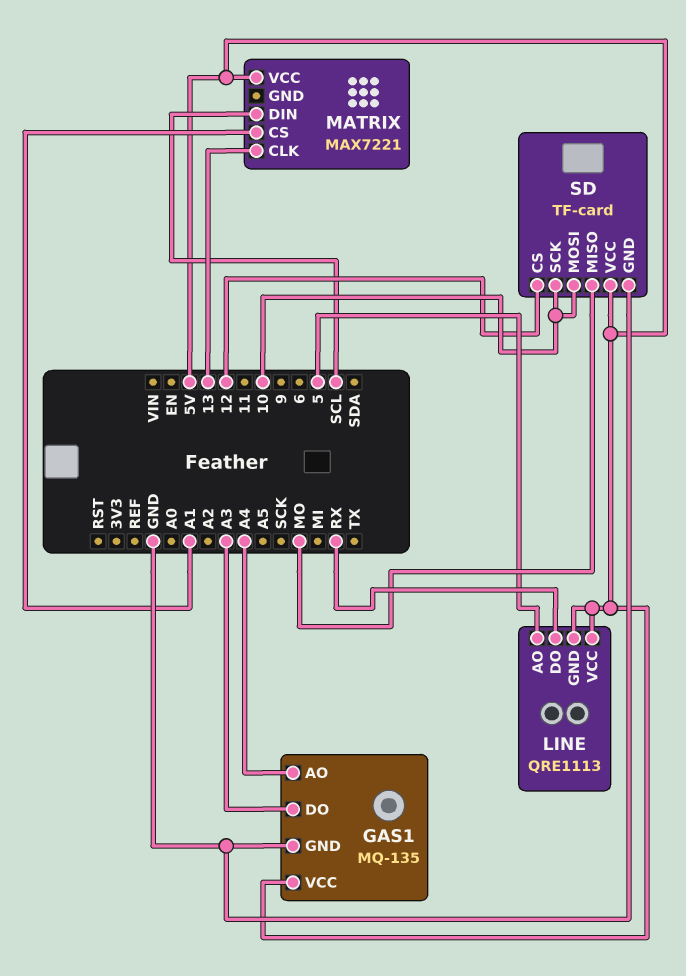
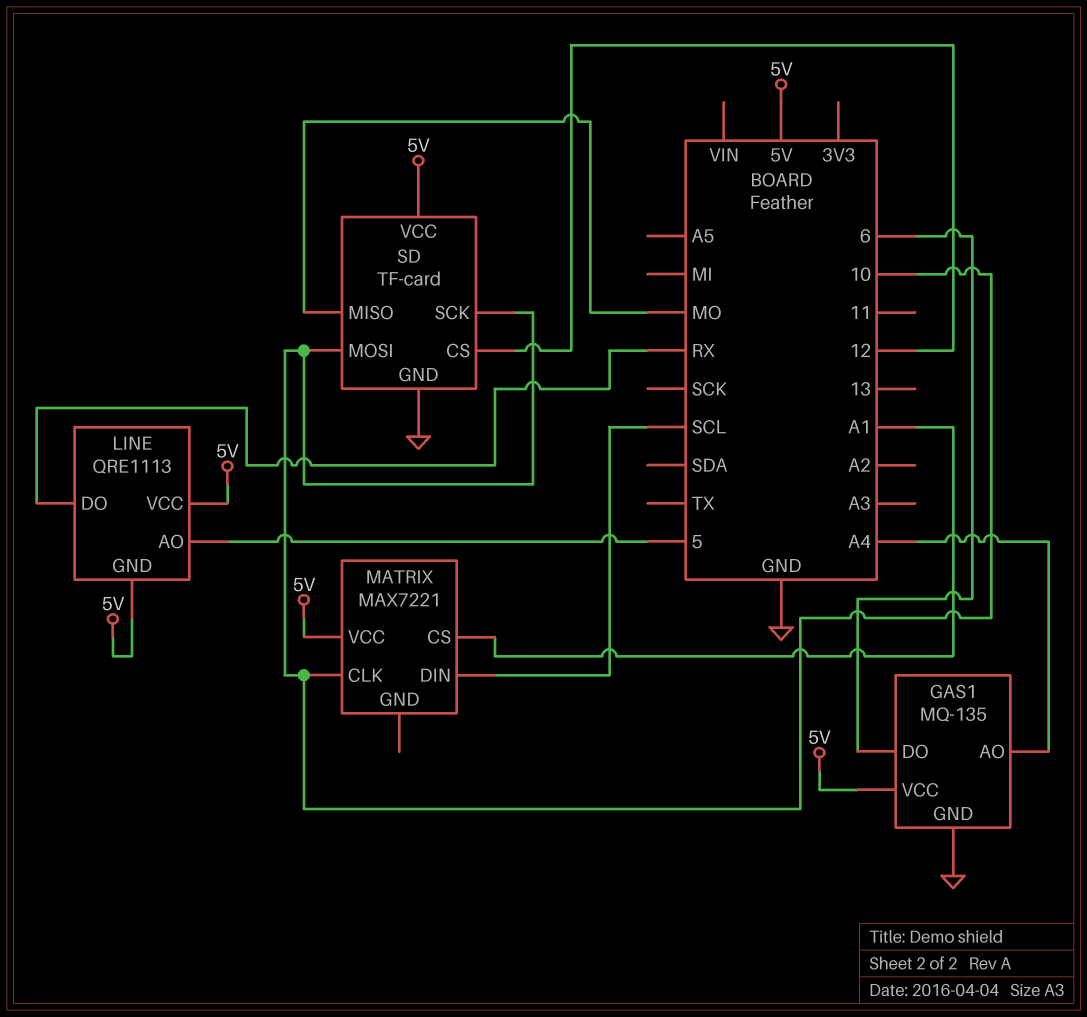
GAS1 pin DO: A3 -> 6
MATRIX pin CLK: 13 -> 10

